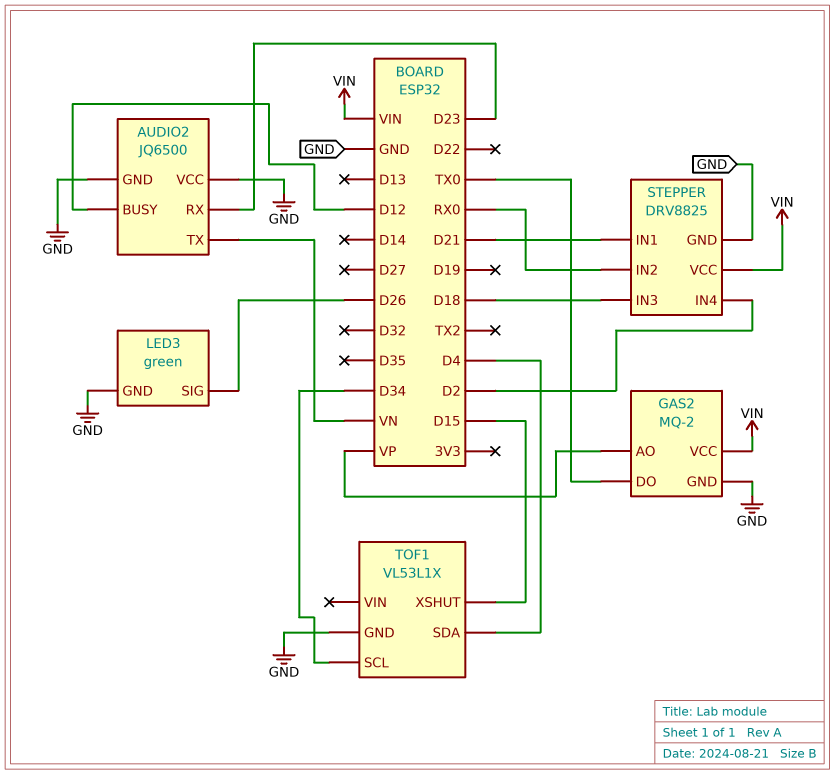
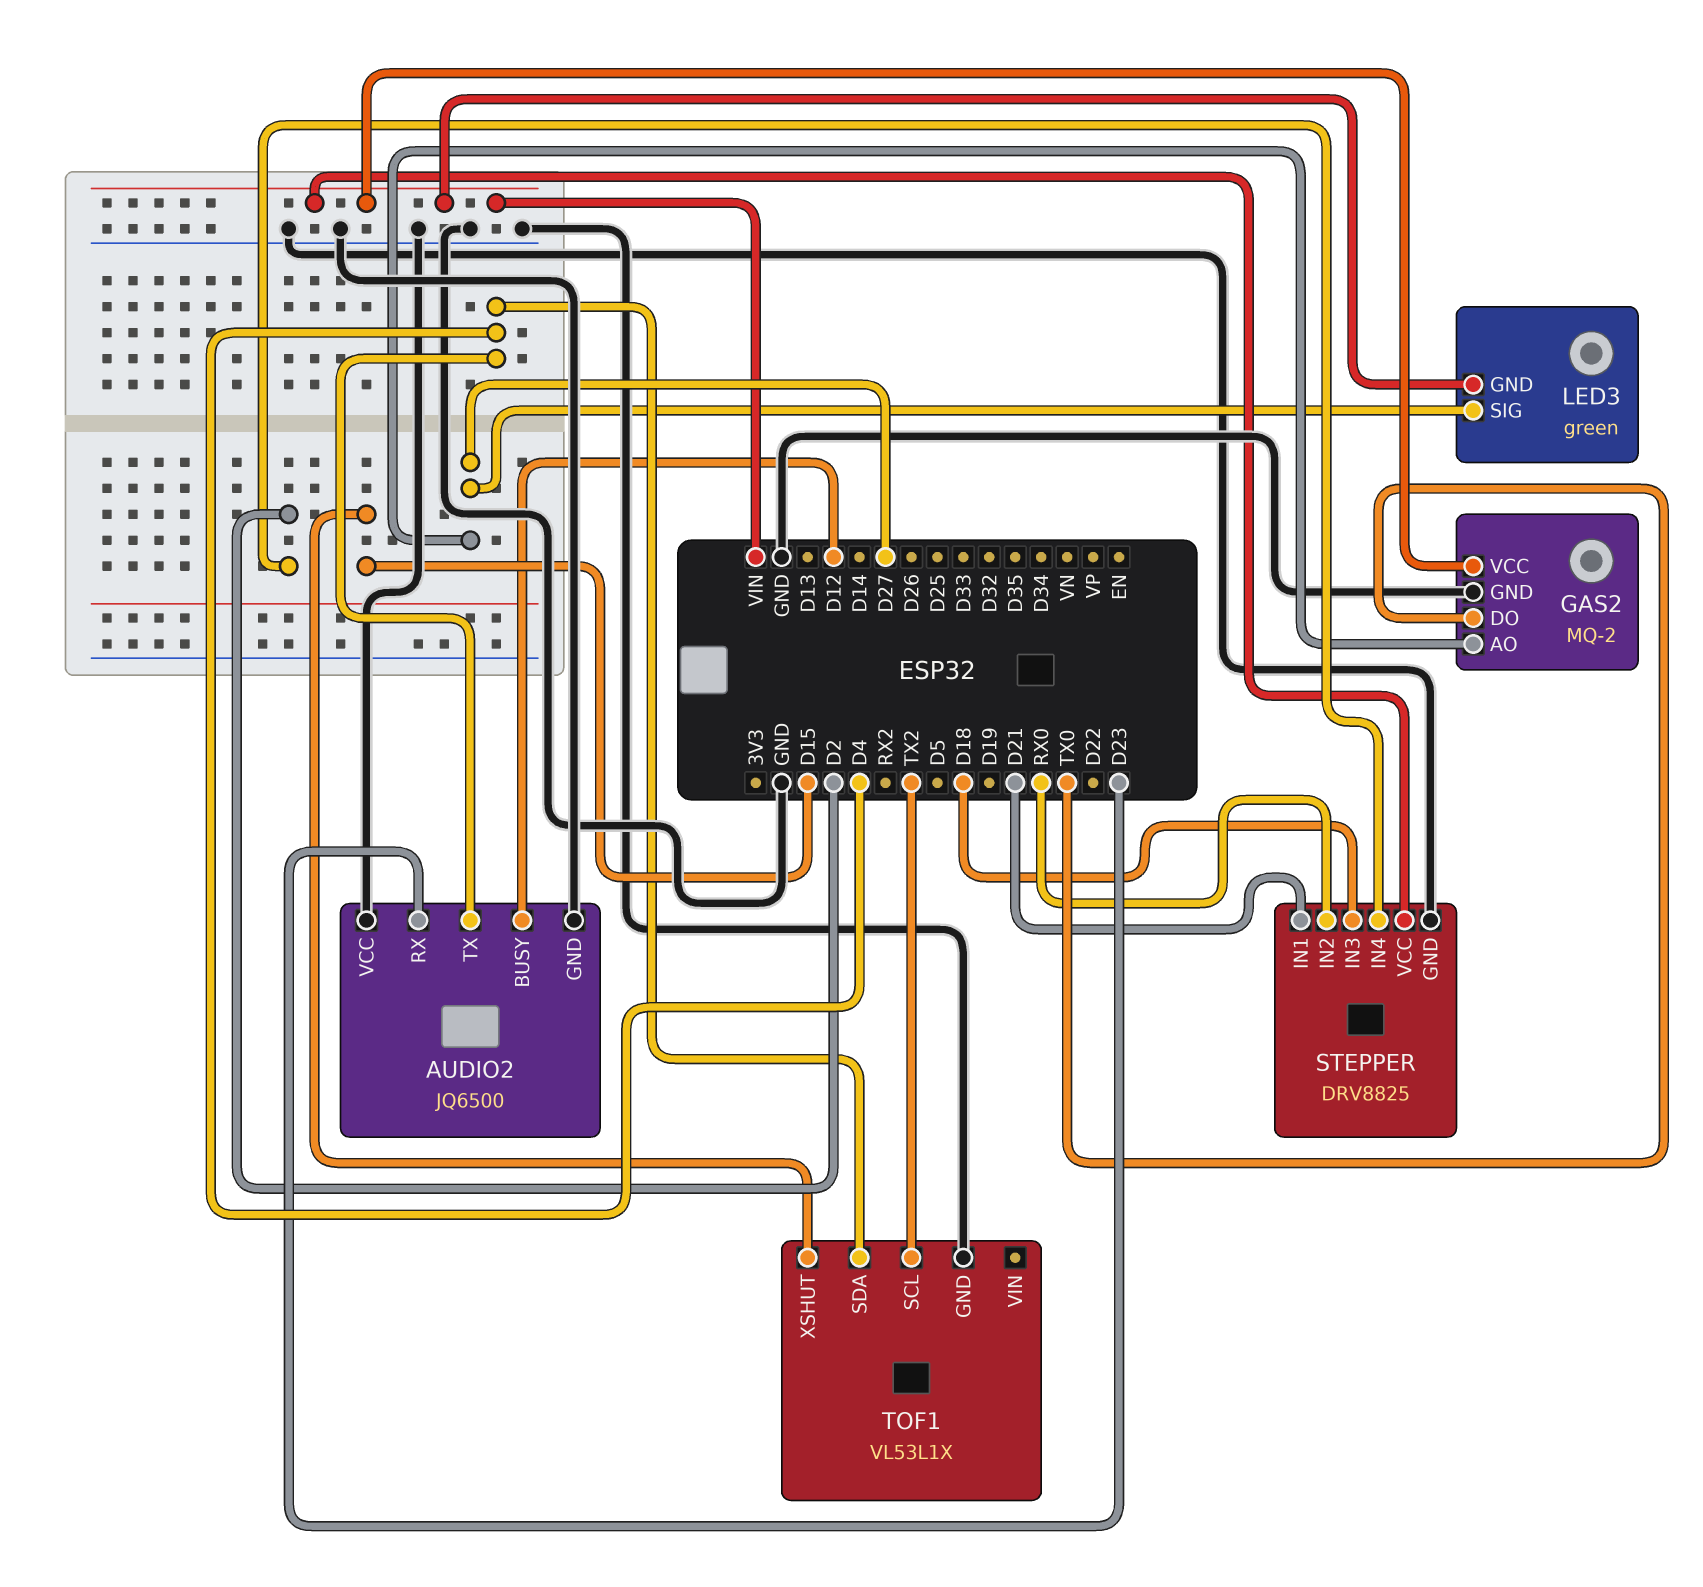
AUDIO2 pin TX: VN -> D4
GAS2 pin AO: VP -> D27
LED3 pin GND: GND -> VIN
LED3 pin SIG: D26 -> D27
TOF1 pin SCL: D34 -> TX2

